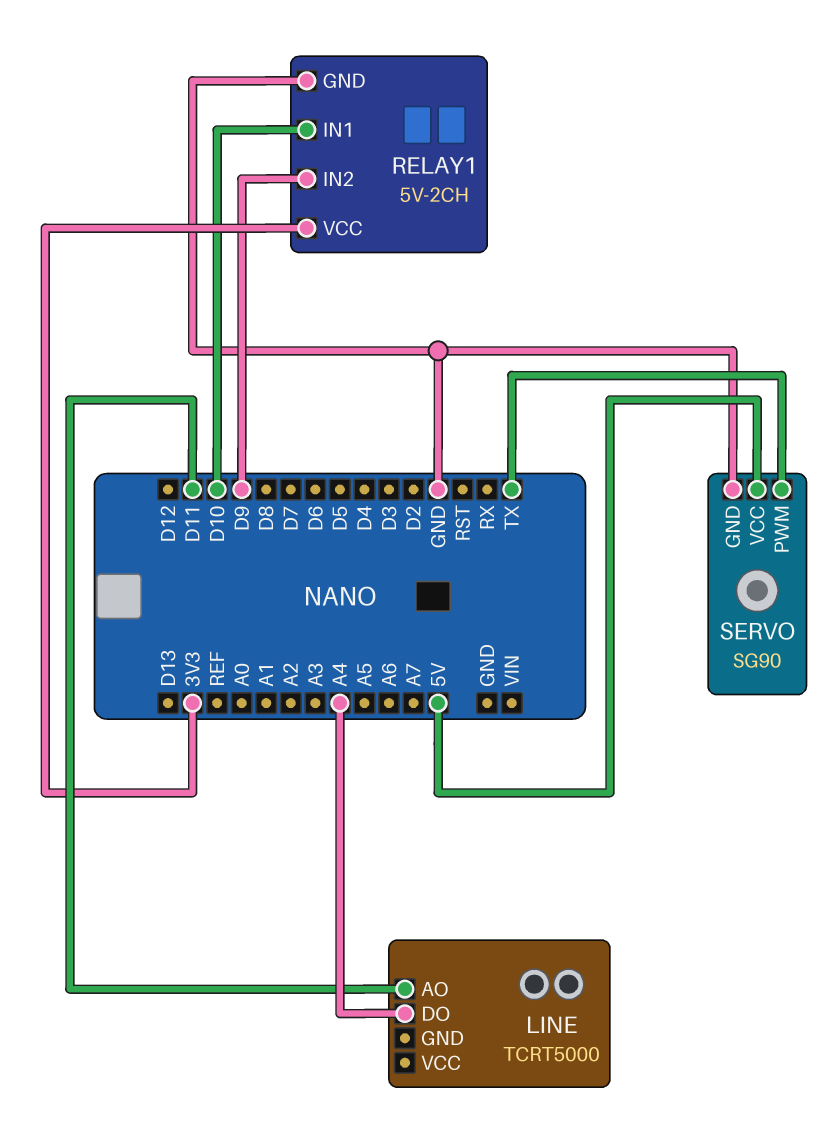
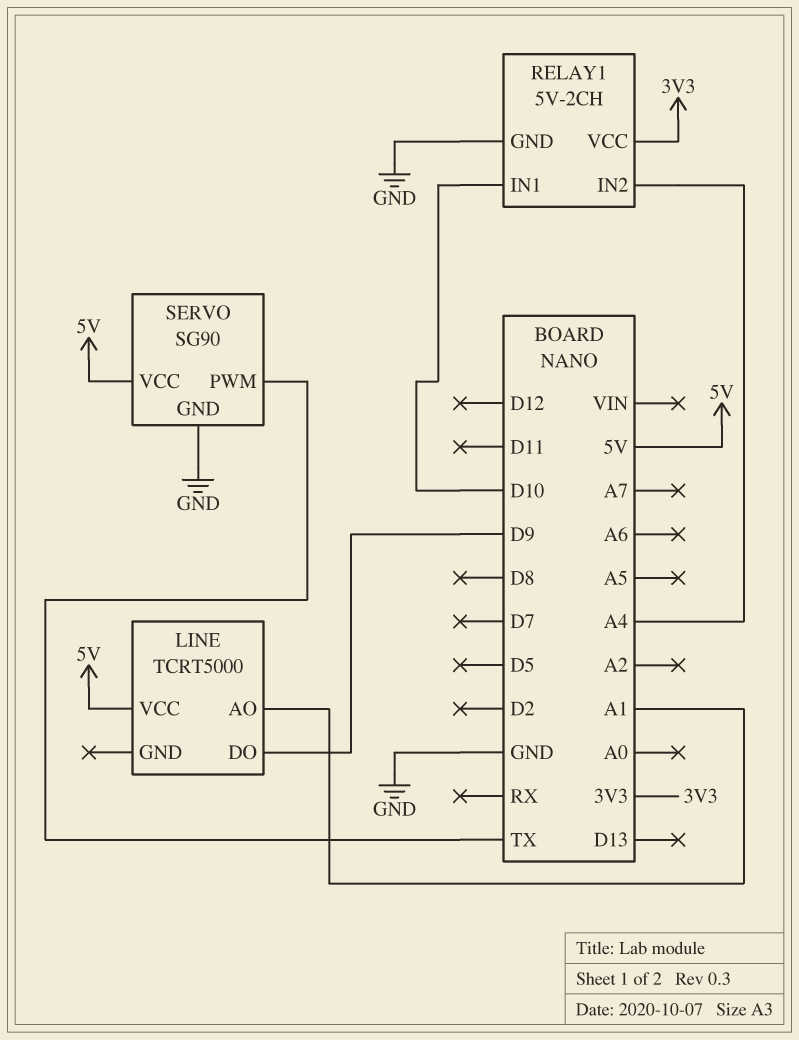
LINE pin AO: D11 -> A1
LINE pin DO: A4 -> D9
LINE pin VCC: none -> 5V
RELAY1 pin IN2: D9 -> A4

